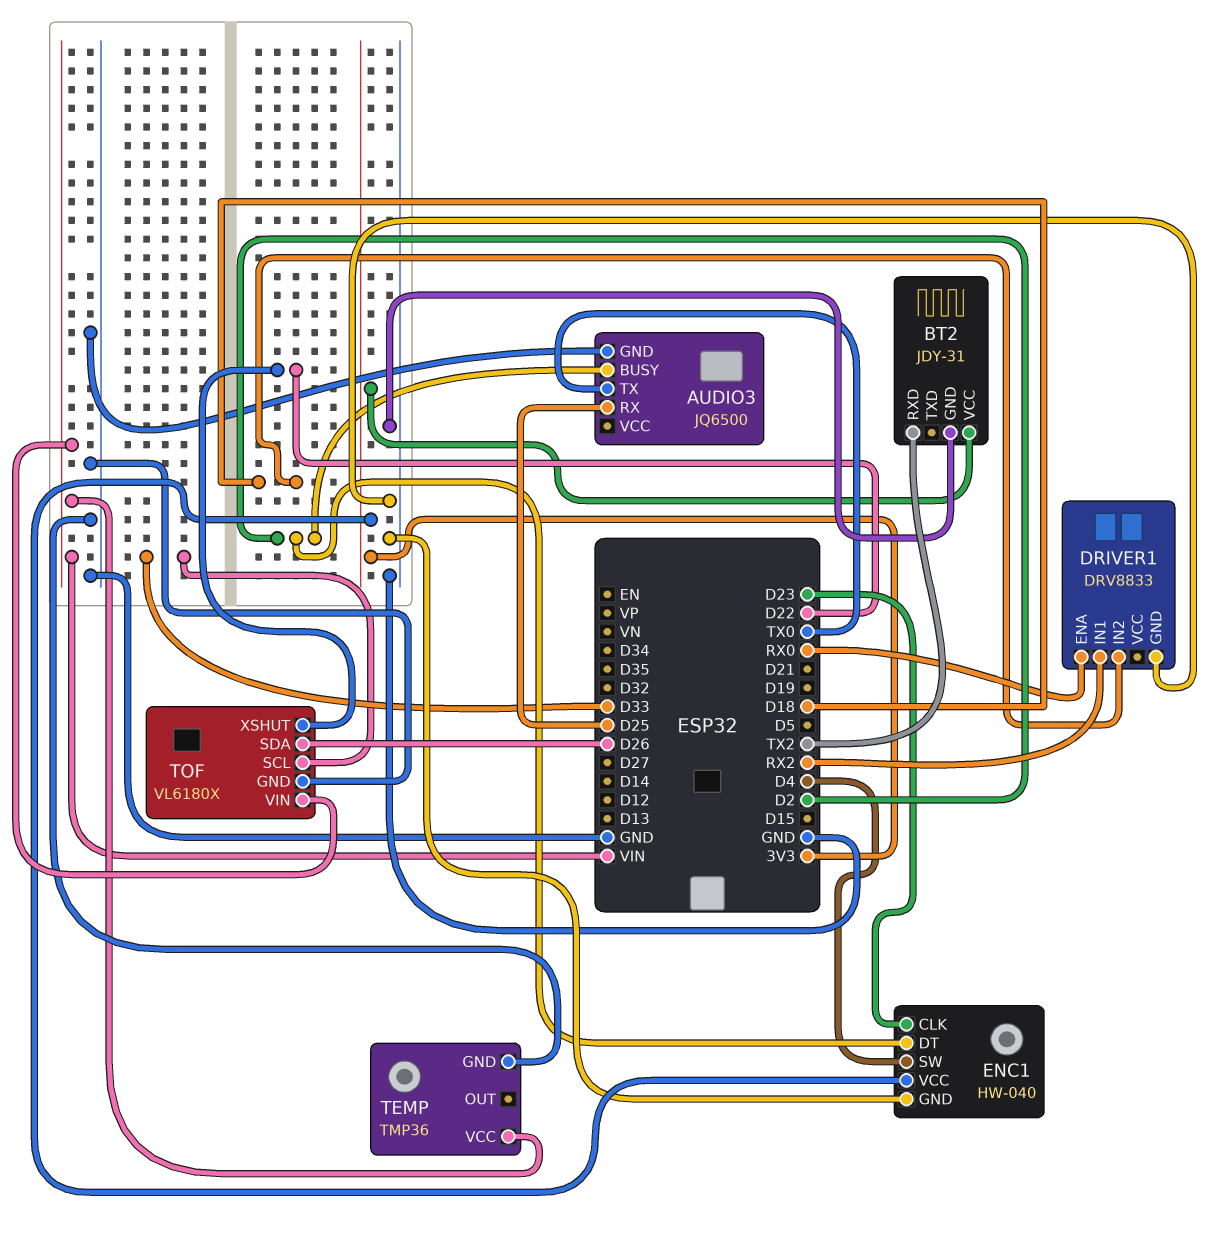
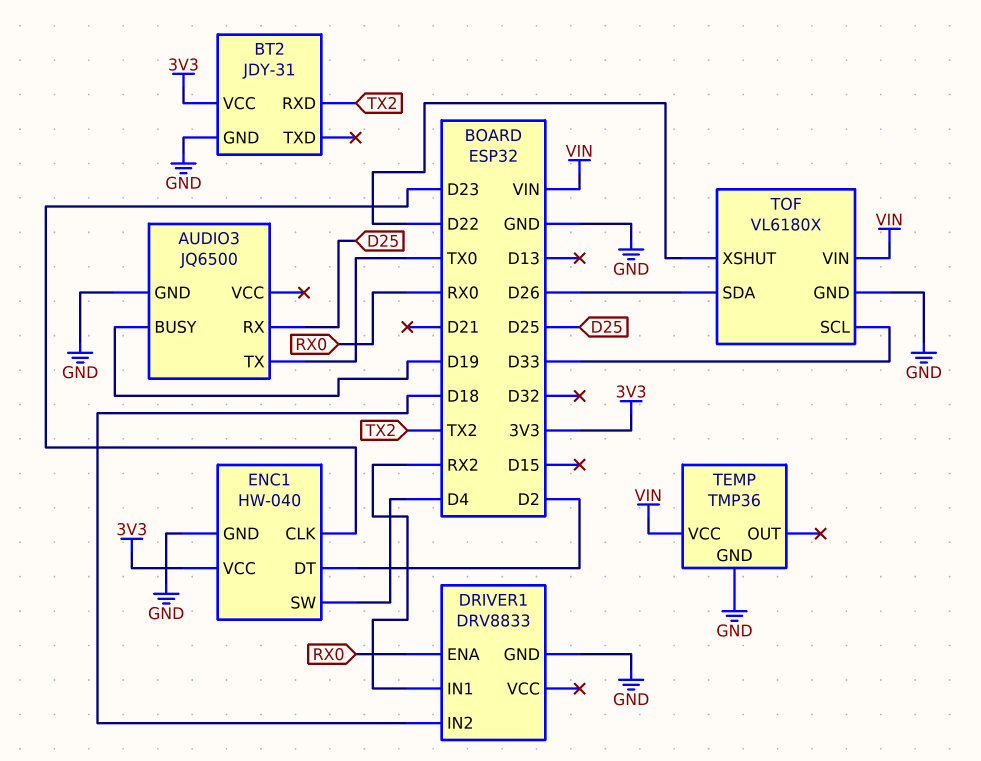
AUDIO3 pin BUSY: D2 -> D19

